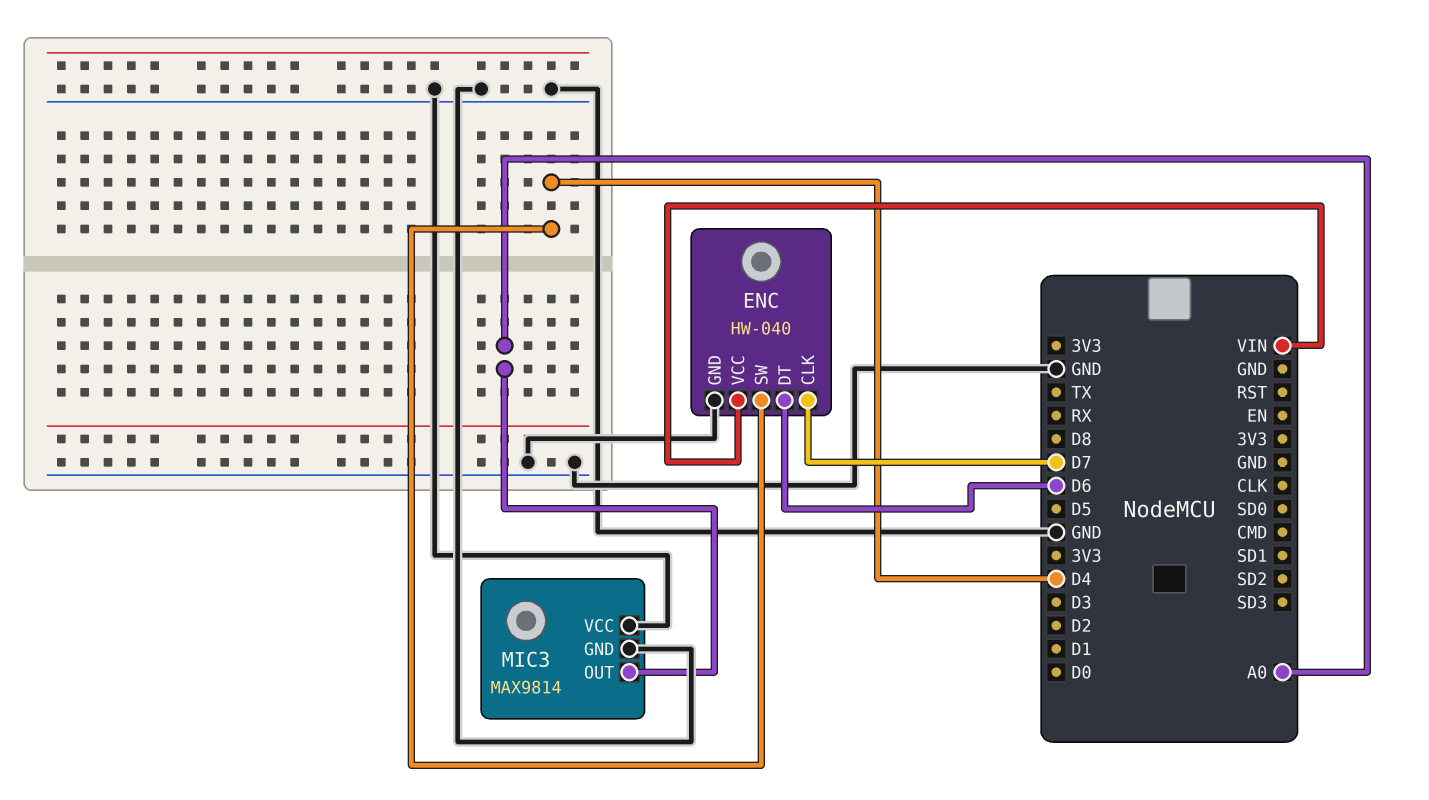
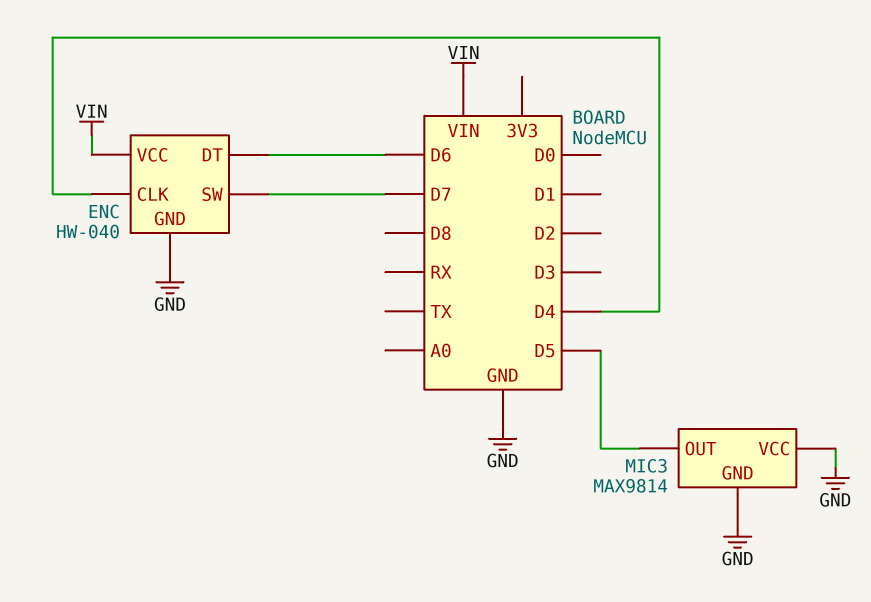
ENC pin CLK: D7 -> D4
ENC pin SW: D4 -> D7
MIC3 pin OUT: A0 -> D5

